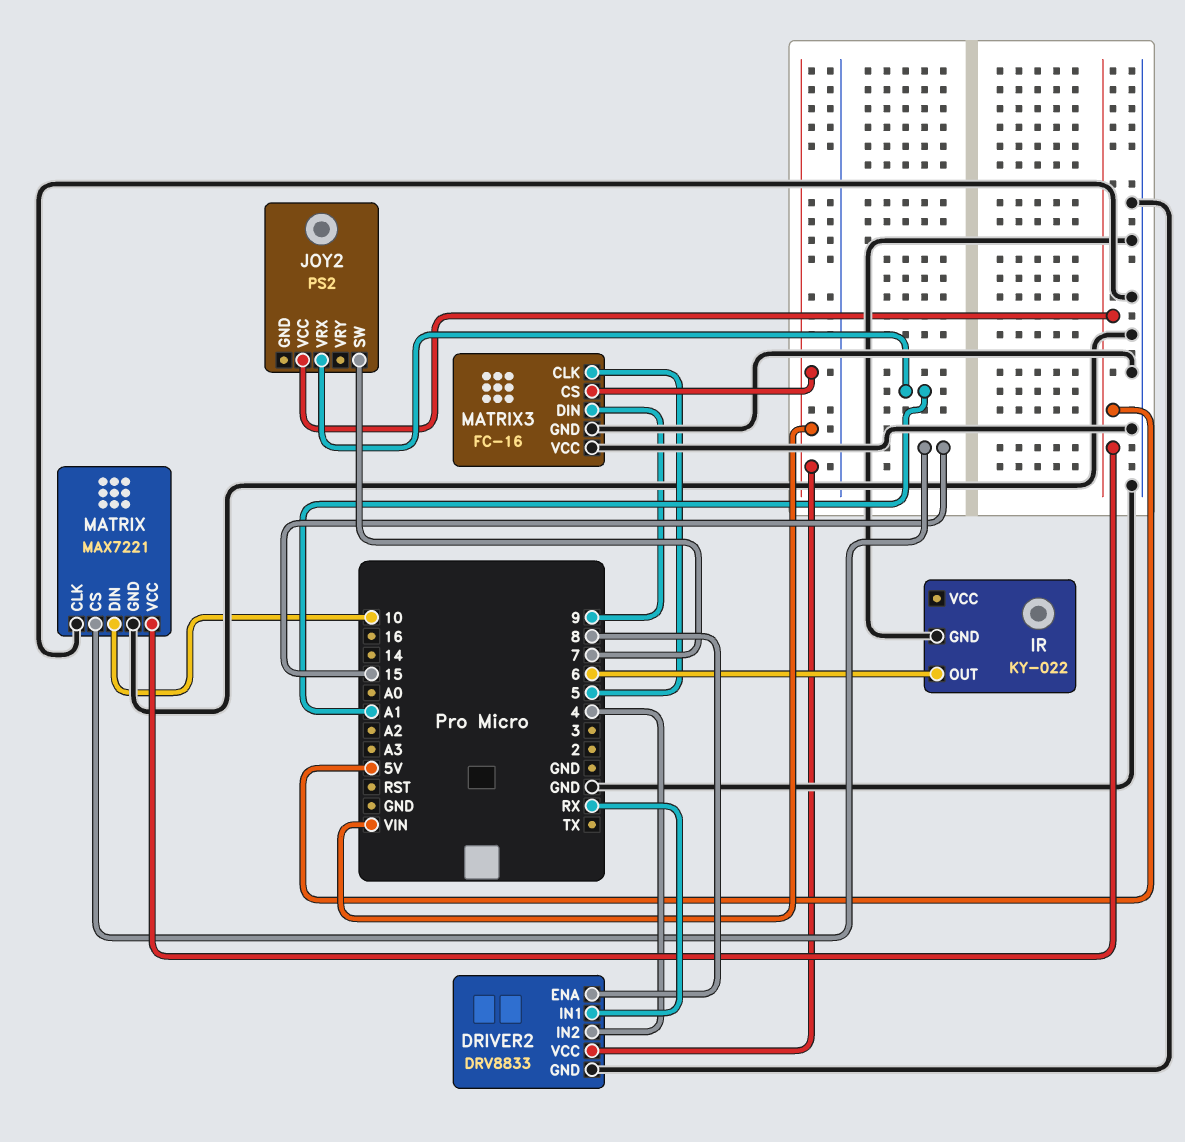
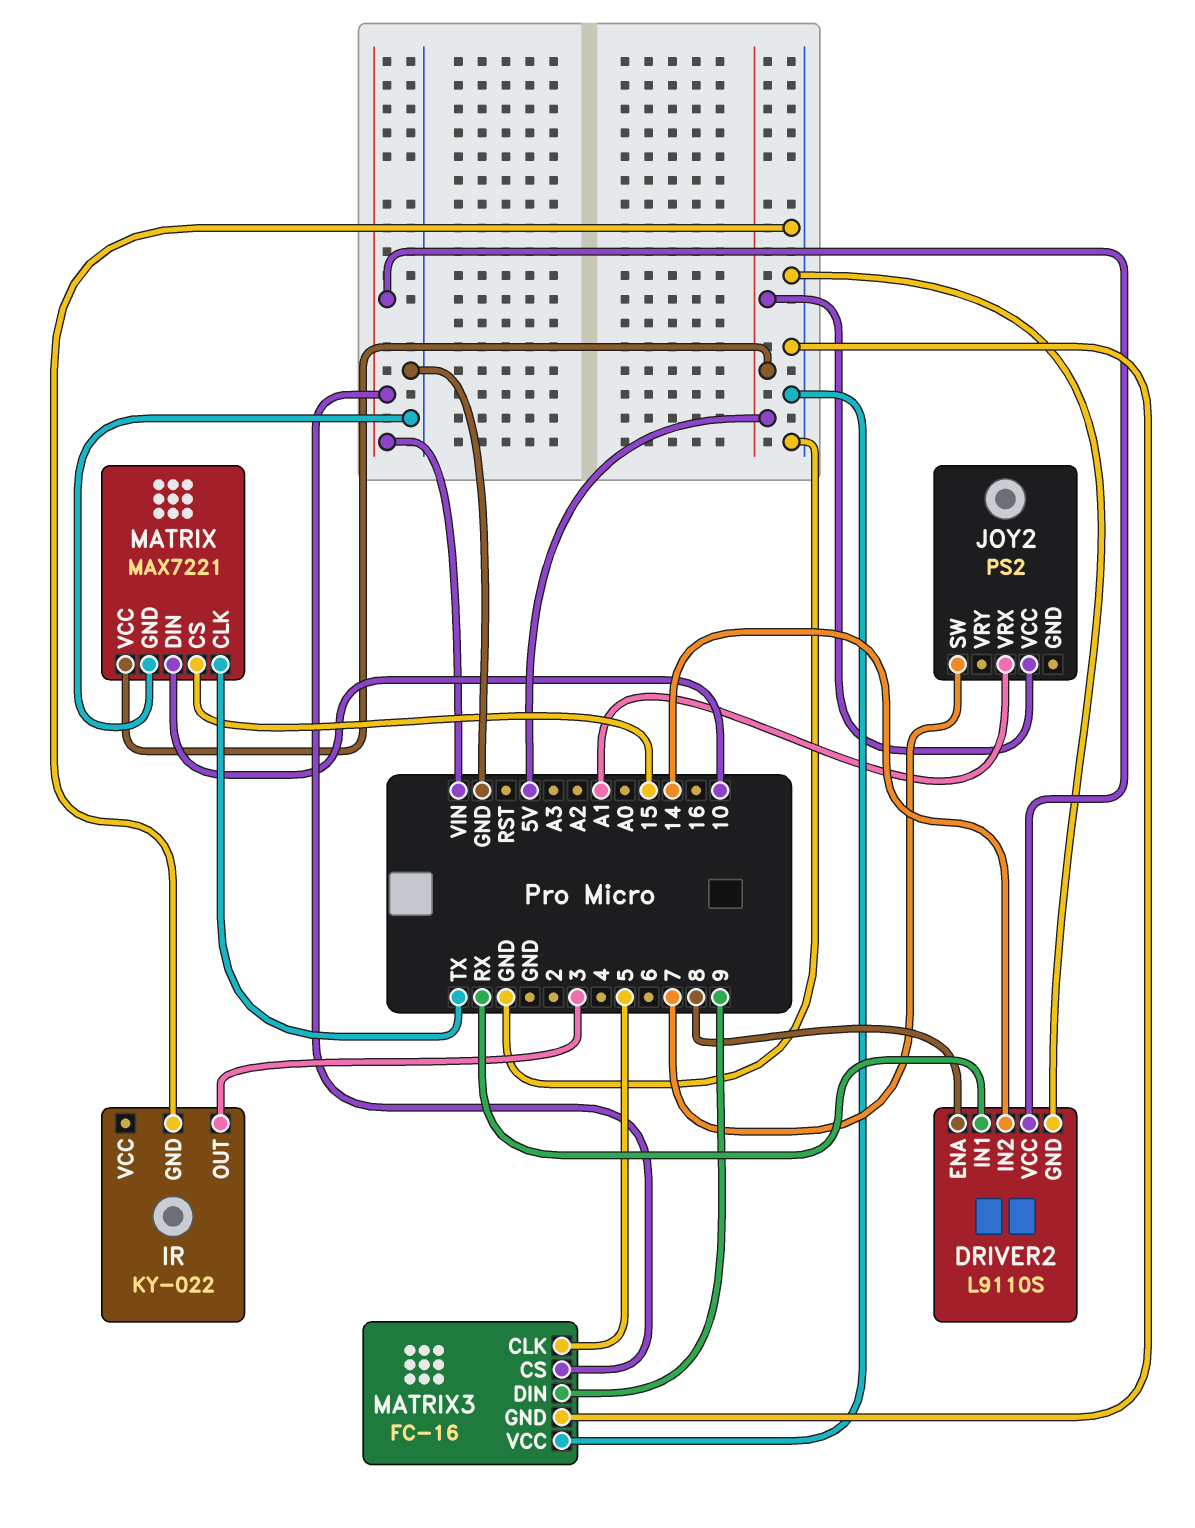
DRIVER2: DRV8833 -> L9110S
DRIVER2 pin IN2: 4 -> 14
IR pin OUT: 6 -> 3
MATRIX pin CLK: GND -> TX

